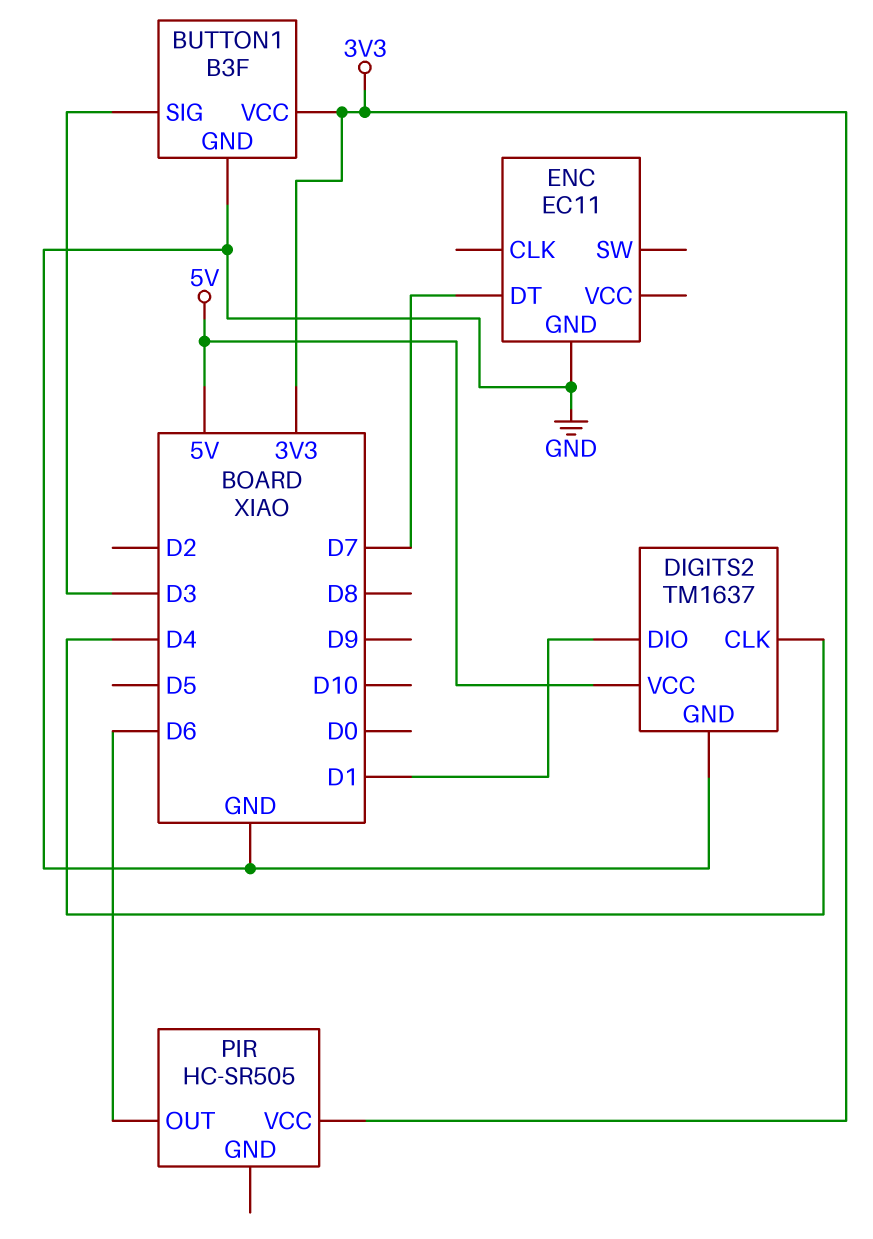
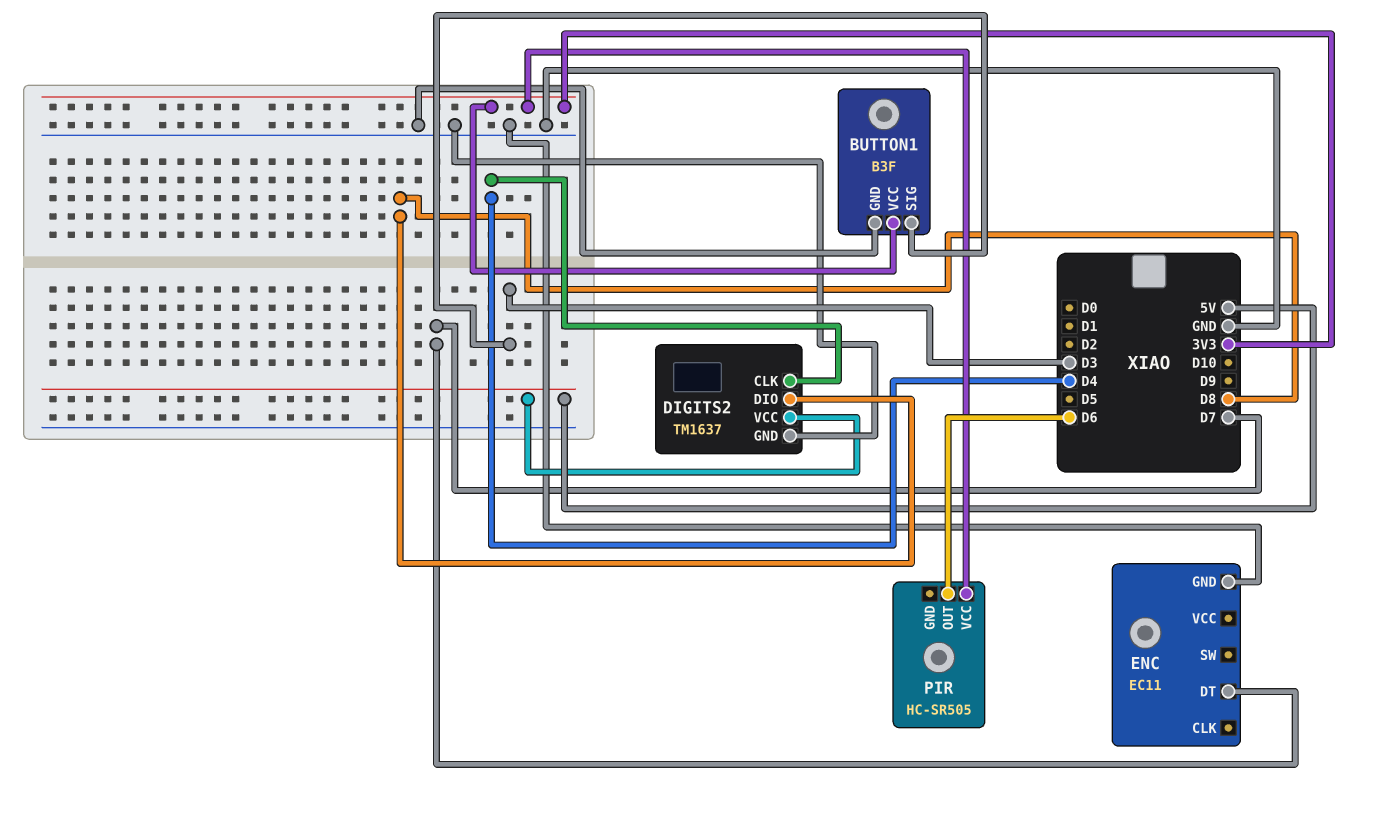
DIGITS2 pin DIO: D1 -> D8

